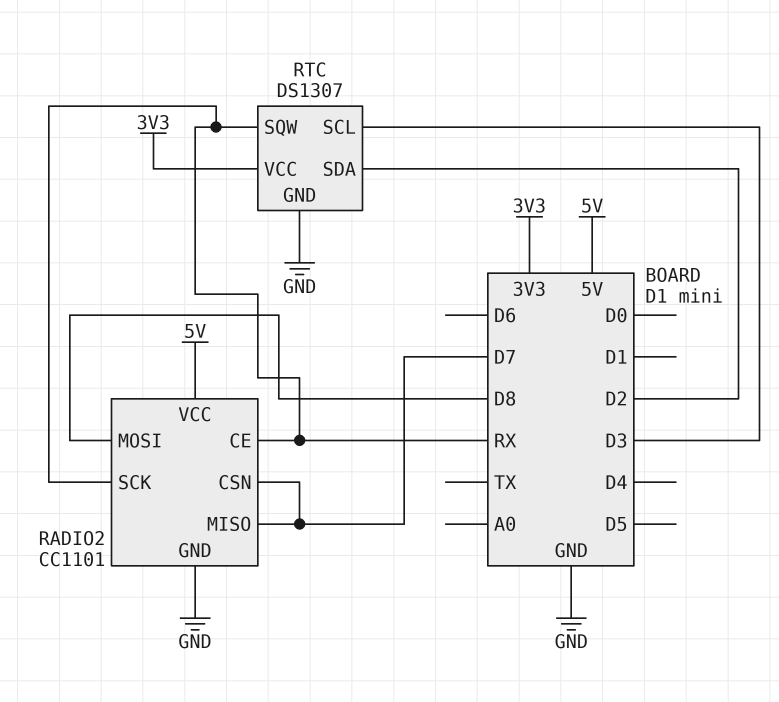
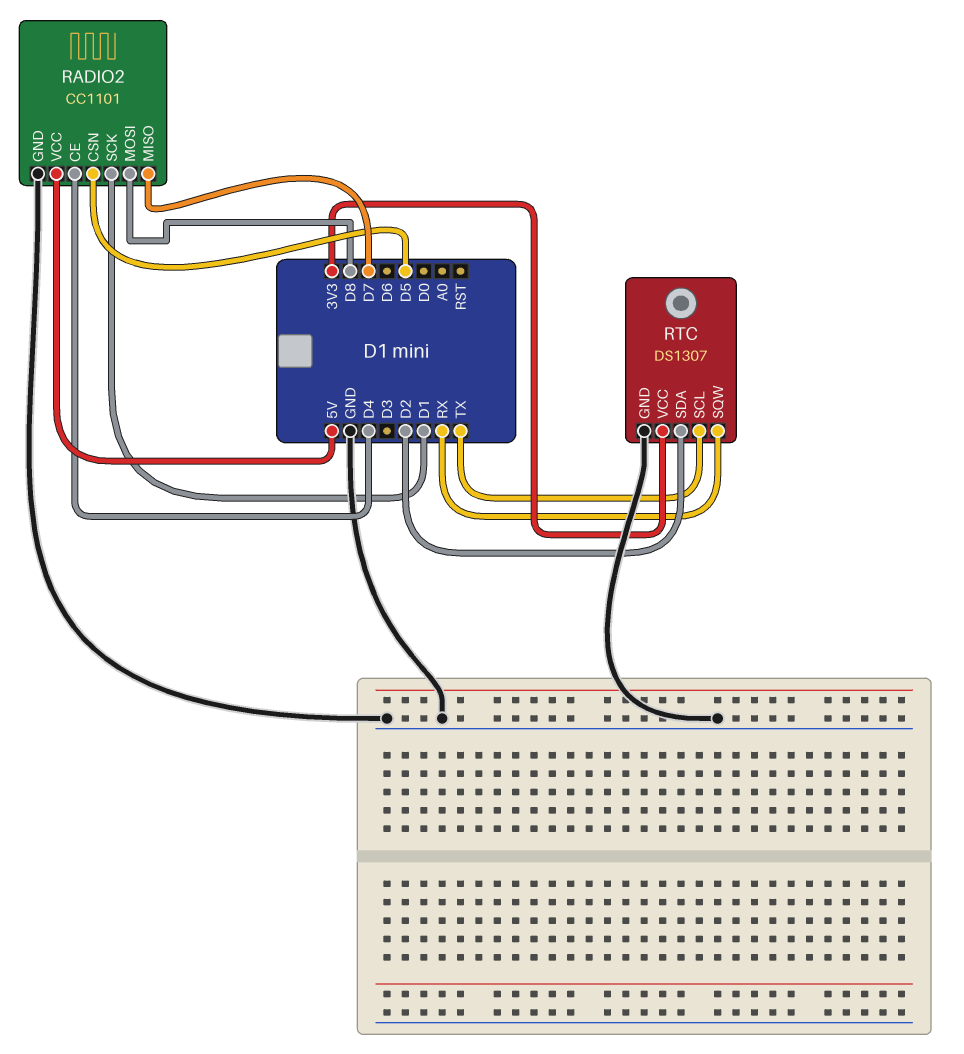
RADIO2 pin CE: RX -> D4
RADIO2 pin CSN: D7 -> D5
RADIO2 pin SCK: RX -> D1
RTC pin SCL: D3 -> TX

